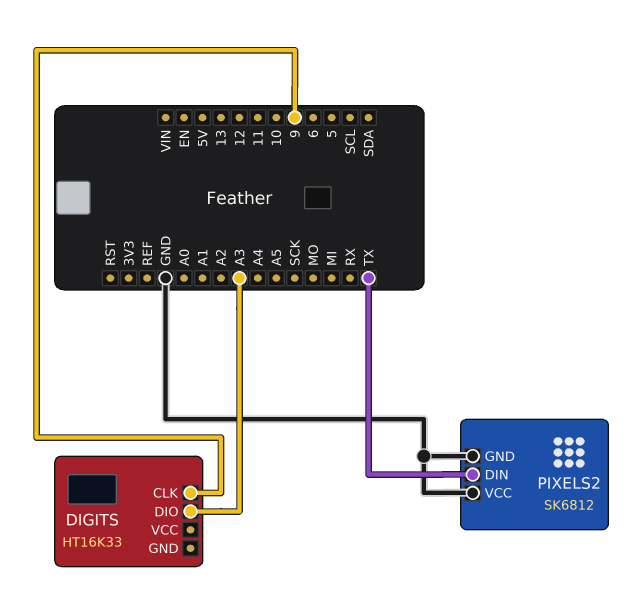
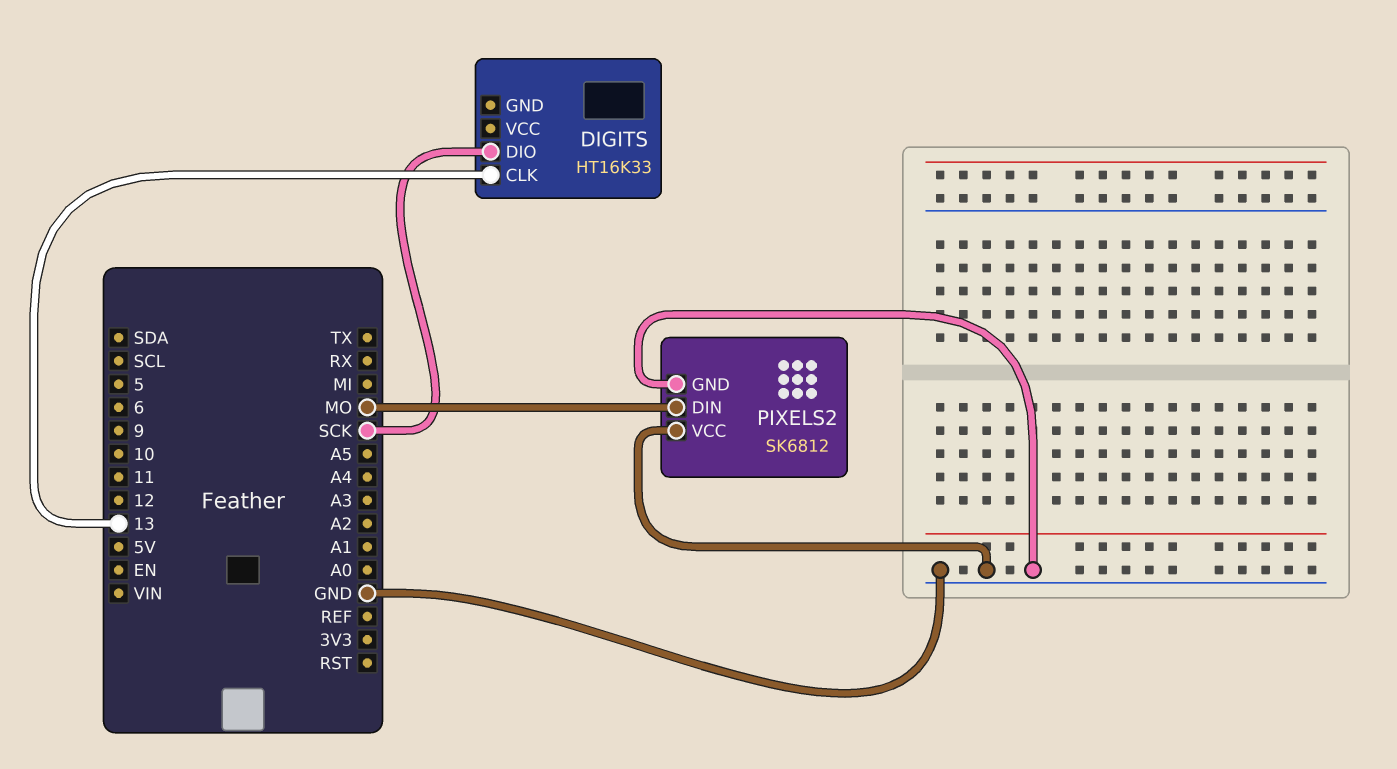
DIGITS pin CLK: 9 -> 13
DIGITS pin DIO: A3 -> SCK
PIXELS2 pin DIN: TX -> MO

